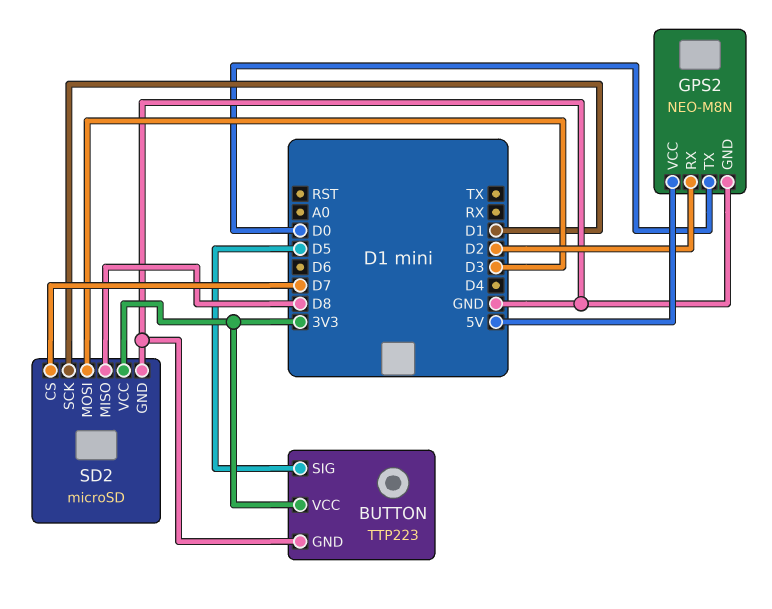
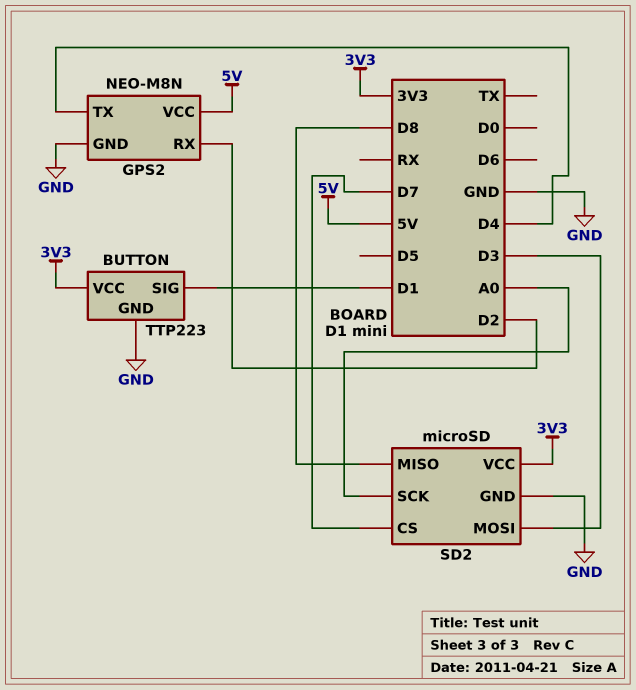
BUTTON pin SIG: D5 -> D1
GPS2 pin TX: D0 -> D4
SD2 pin SCK: D1 -> A0

